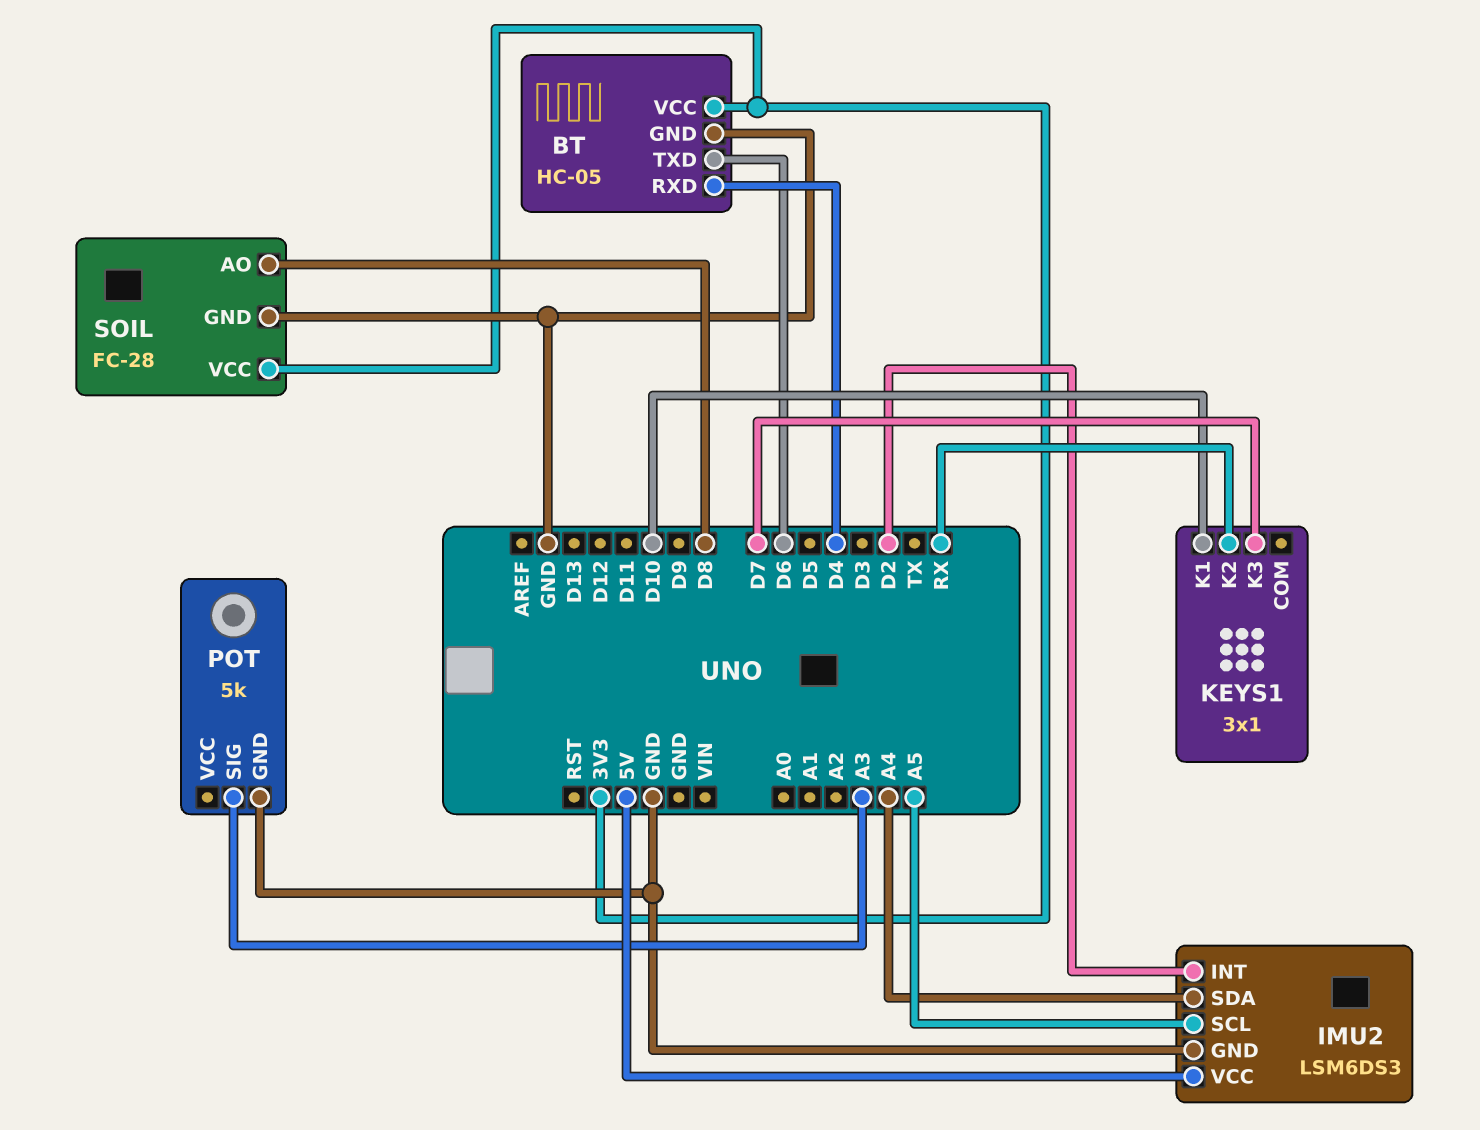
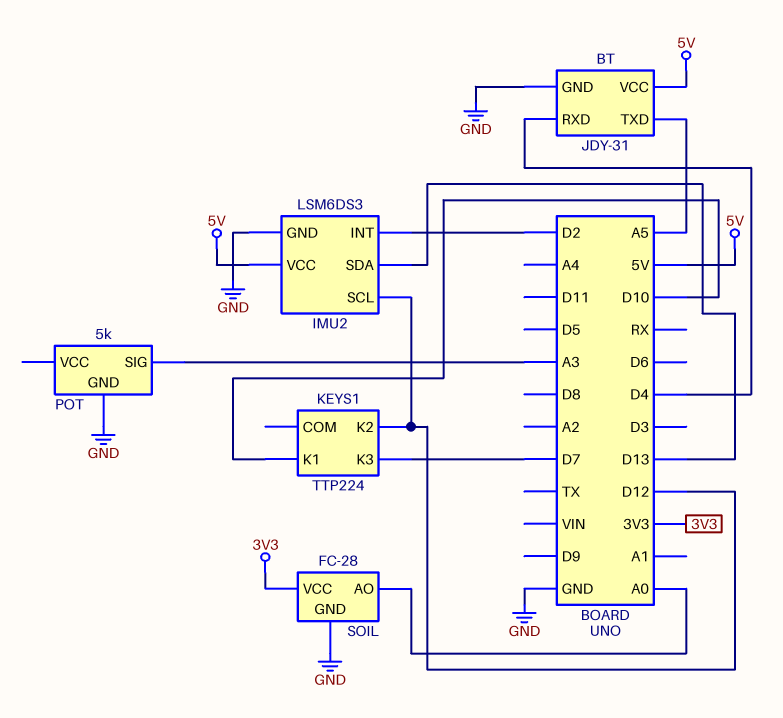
BT: HC-05 -> JDY-31
BT pin TXD: D6 -> A5
BT pin VCC: 3V3 -> 5V
IMU2 pin SCL: A5 -> D12
IMU2 pin SDA: A4 -> D13
KEYS1: 3x1 -> TTP224
KEYS1 pin K2: RX -> D12
SOIL pin AO: D8 -> A0

